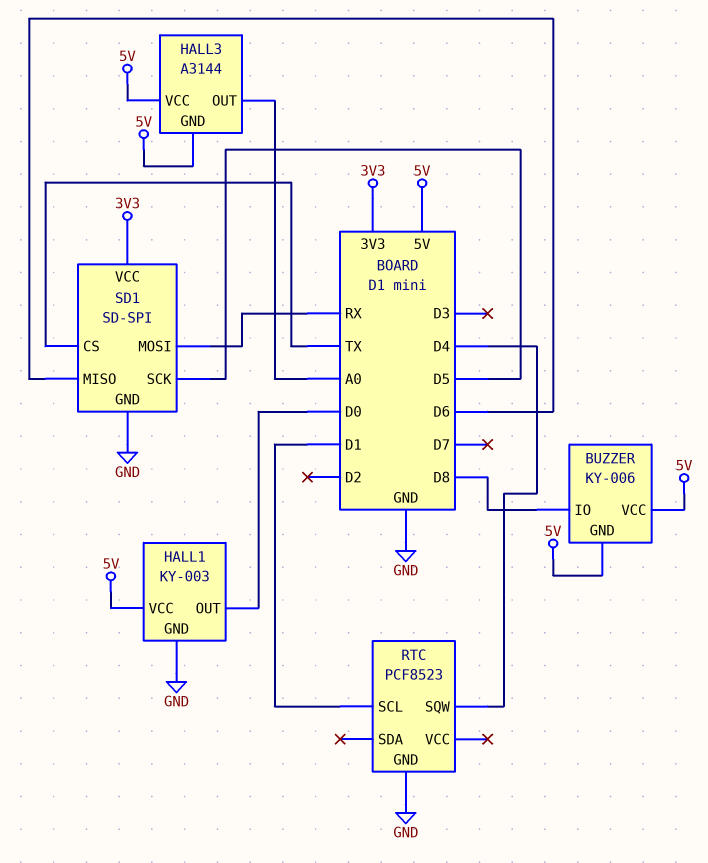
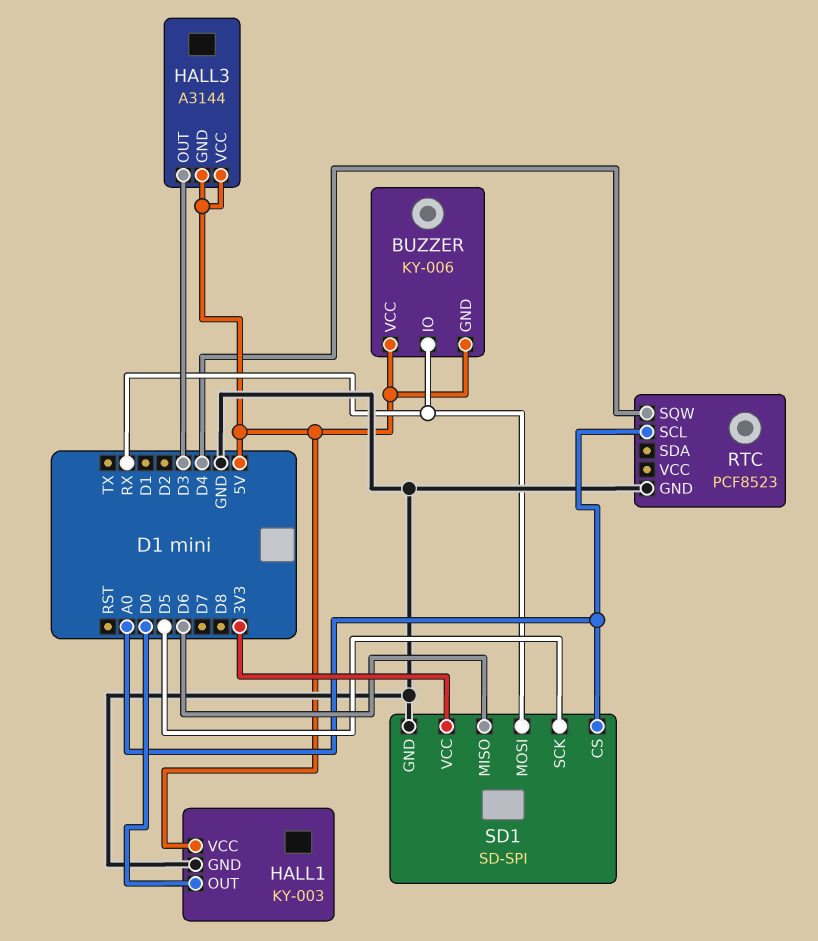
BUZZER pin IO: D8 -> RX
HALL3 pin OUT: A0 -> D3
RTC pin SCL: D1 -> A0
SD1 pin CS: TX -> A0

